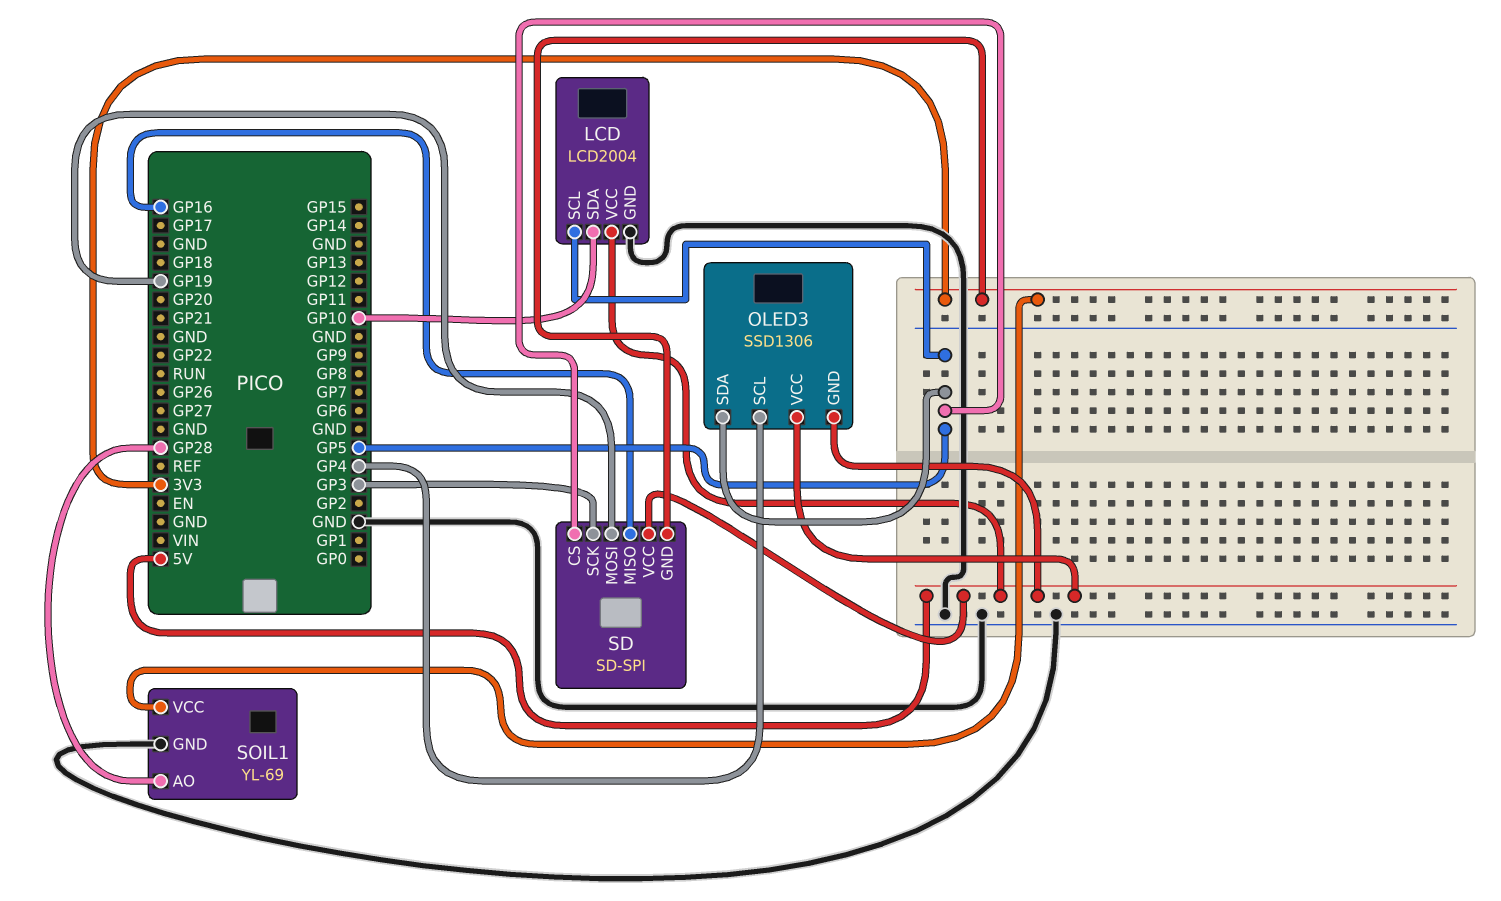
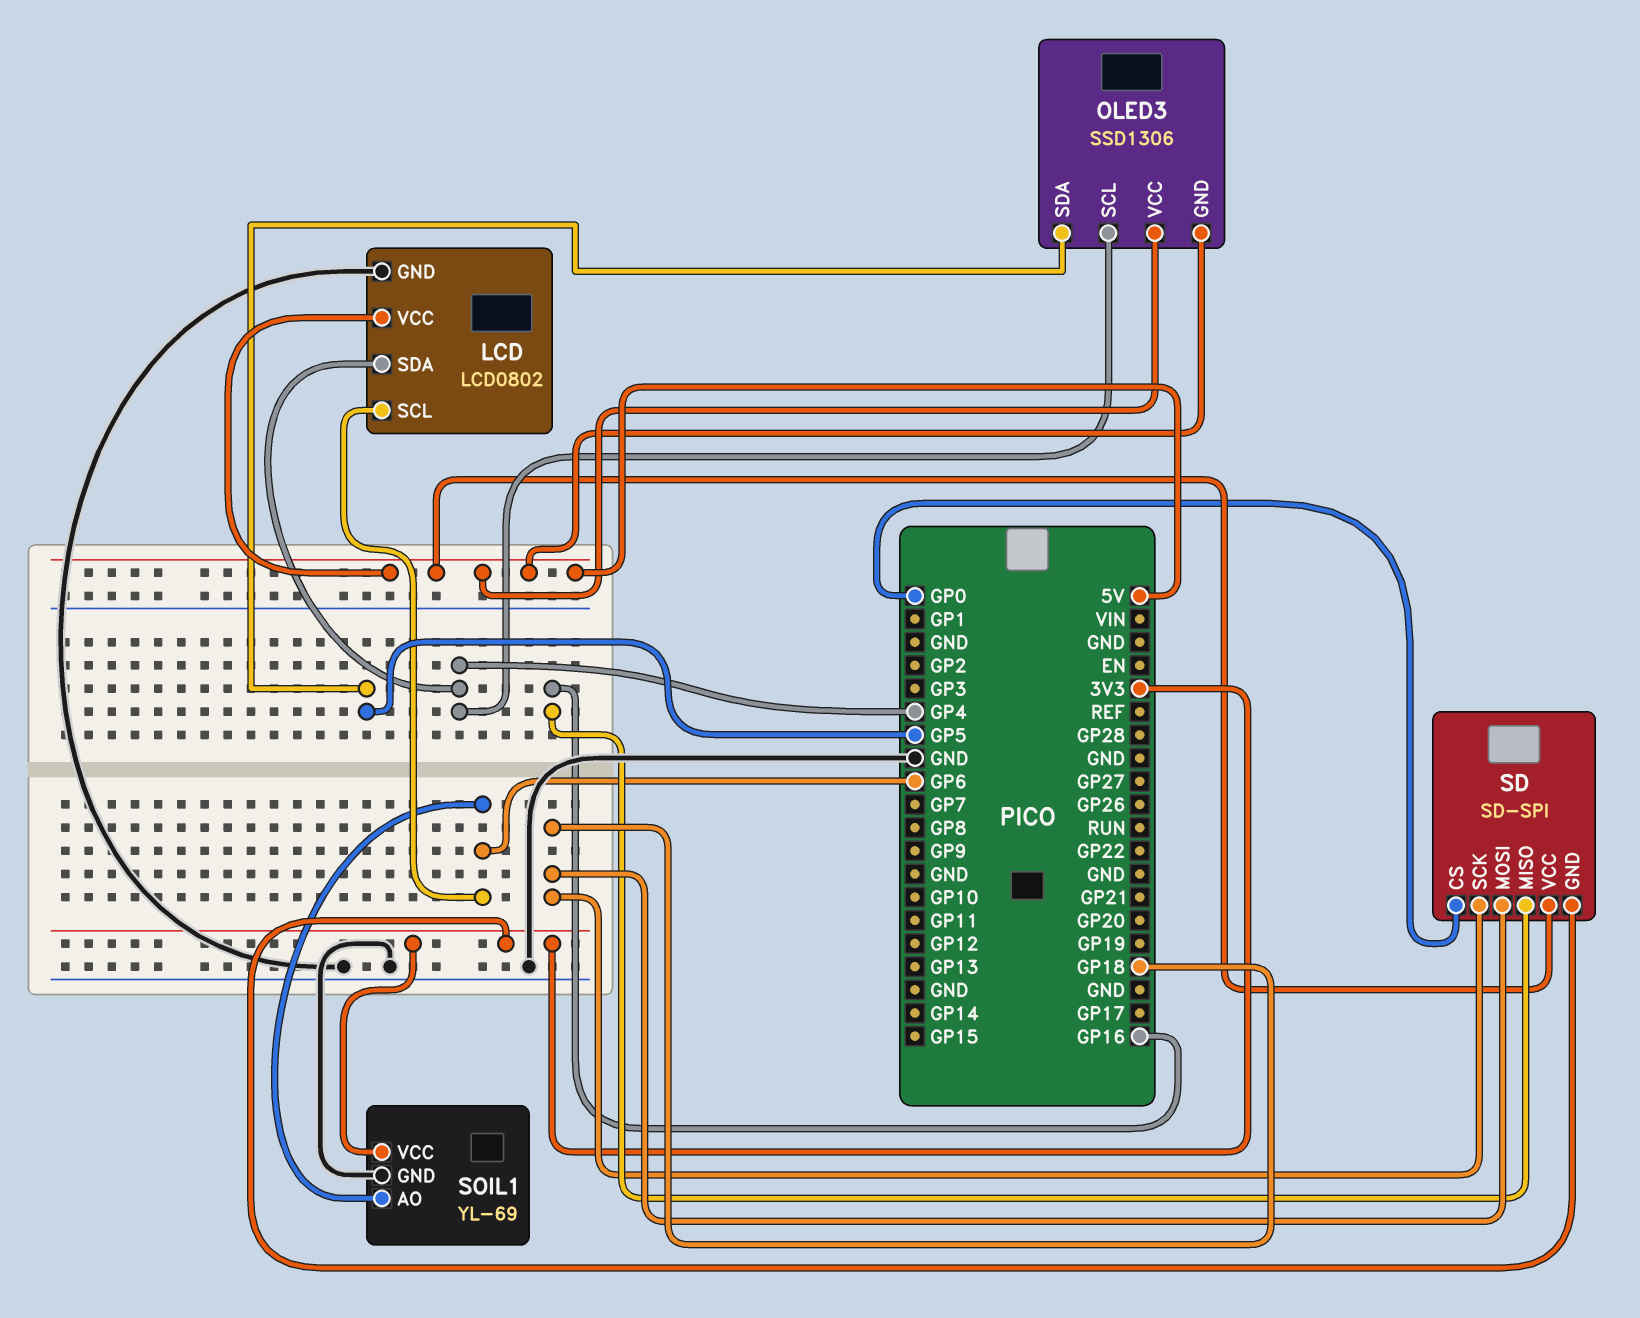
LCD: LCD2004 -> LCD0802
LCD pin SCL: GP5 -> GP6
LCD pin SDA: GP10 -> GP4
SD pin CS: GP5 -> GP0
SD pin MOSI: GP19 -> GP18
SD pin SCK: GP3 -> GP18
SOIL1 pin AO: GP28 -> GP6

